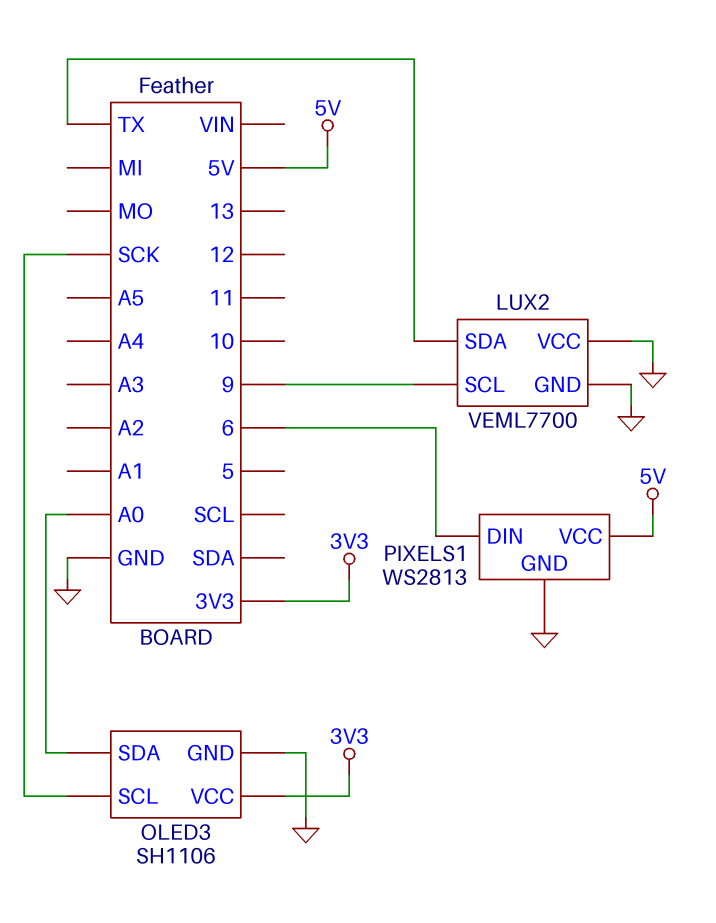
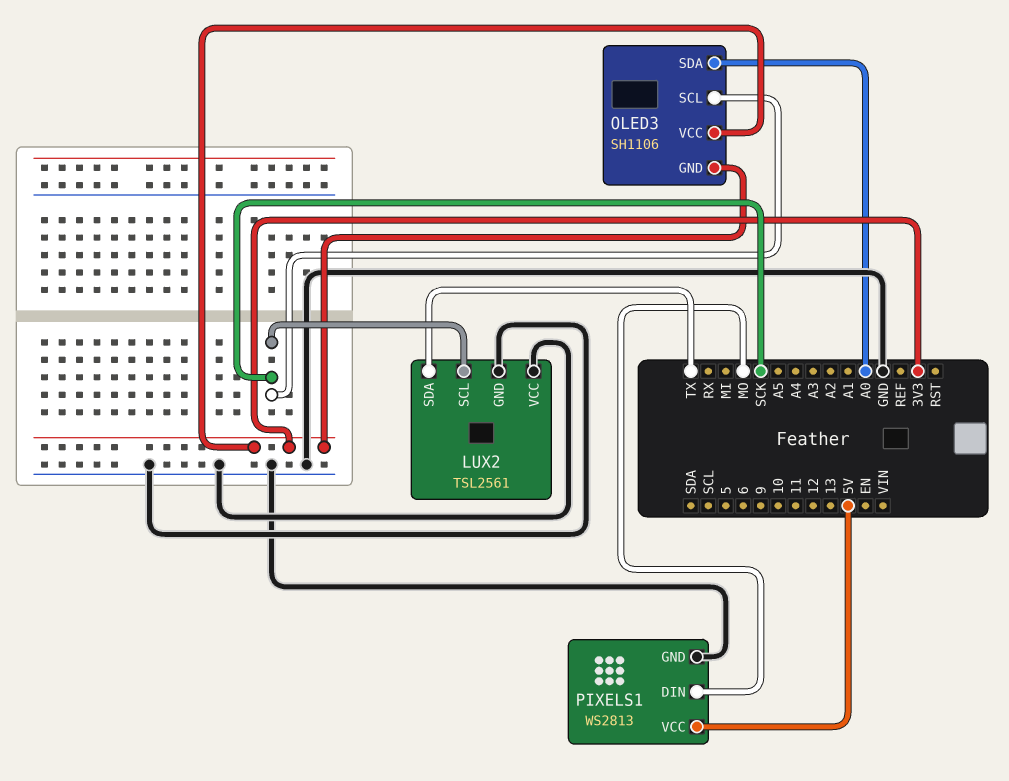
LUX2: VEML7700 -> TSL2561
LUX2 pin SCL: 9 -> SCK
OLED3 pin GND: GND -> 3V3
PIXELS1 pin DIN: 6 -> MO

